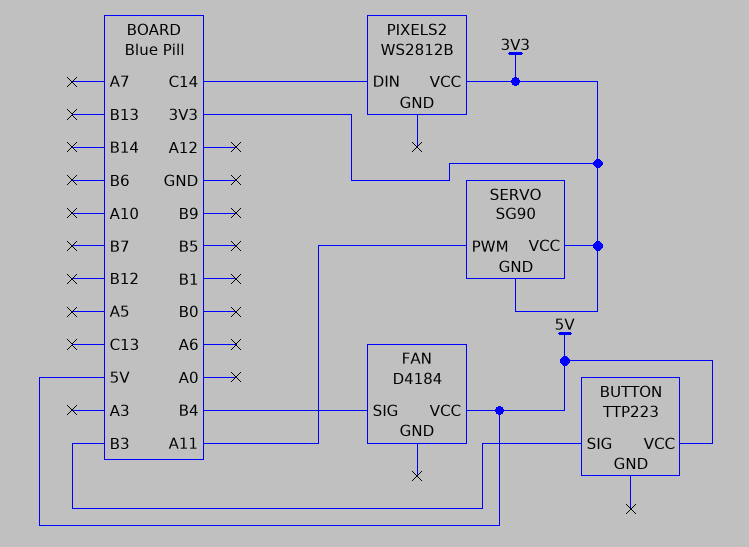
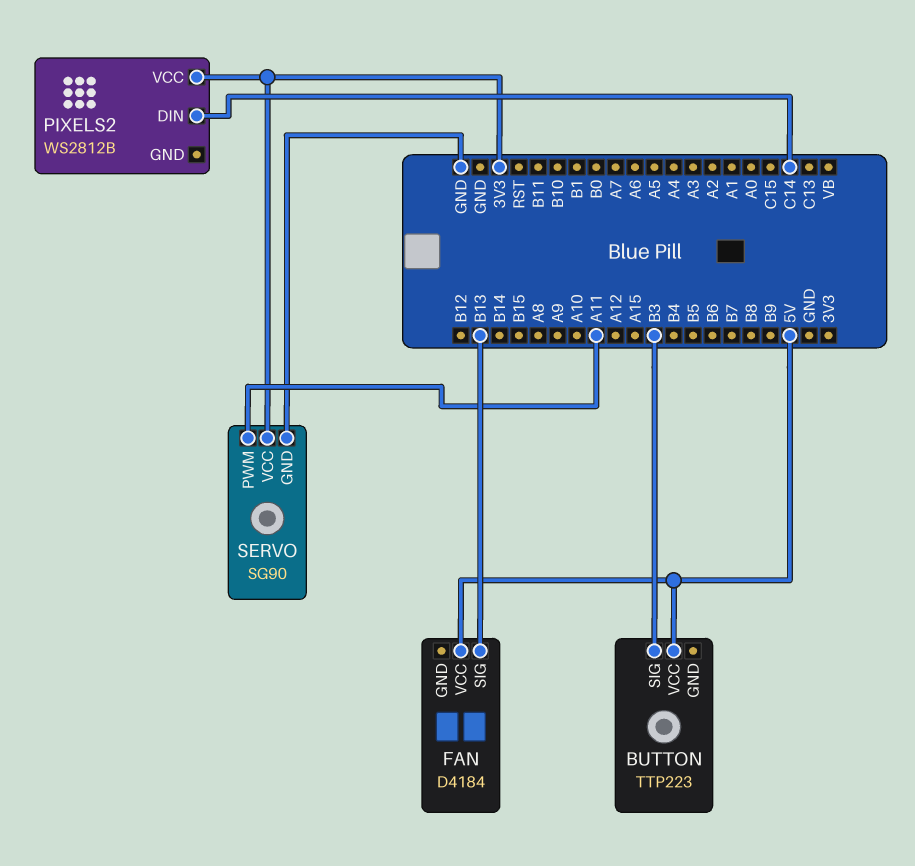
FAN pin SIG: B4 -> B13
SERVO pin GND: 3V3 -> GND

